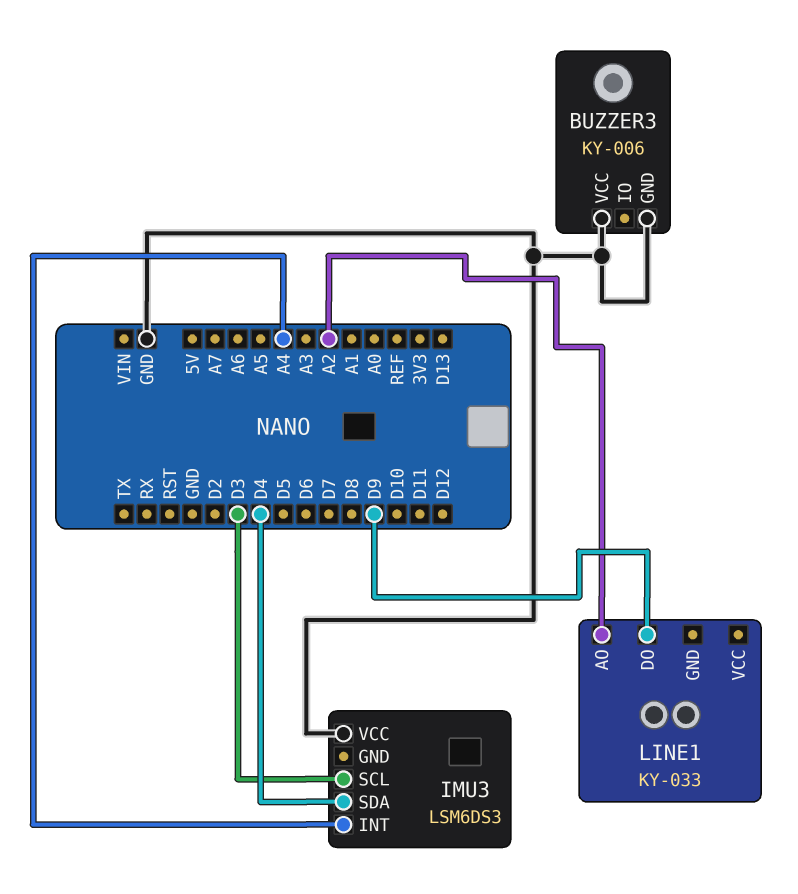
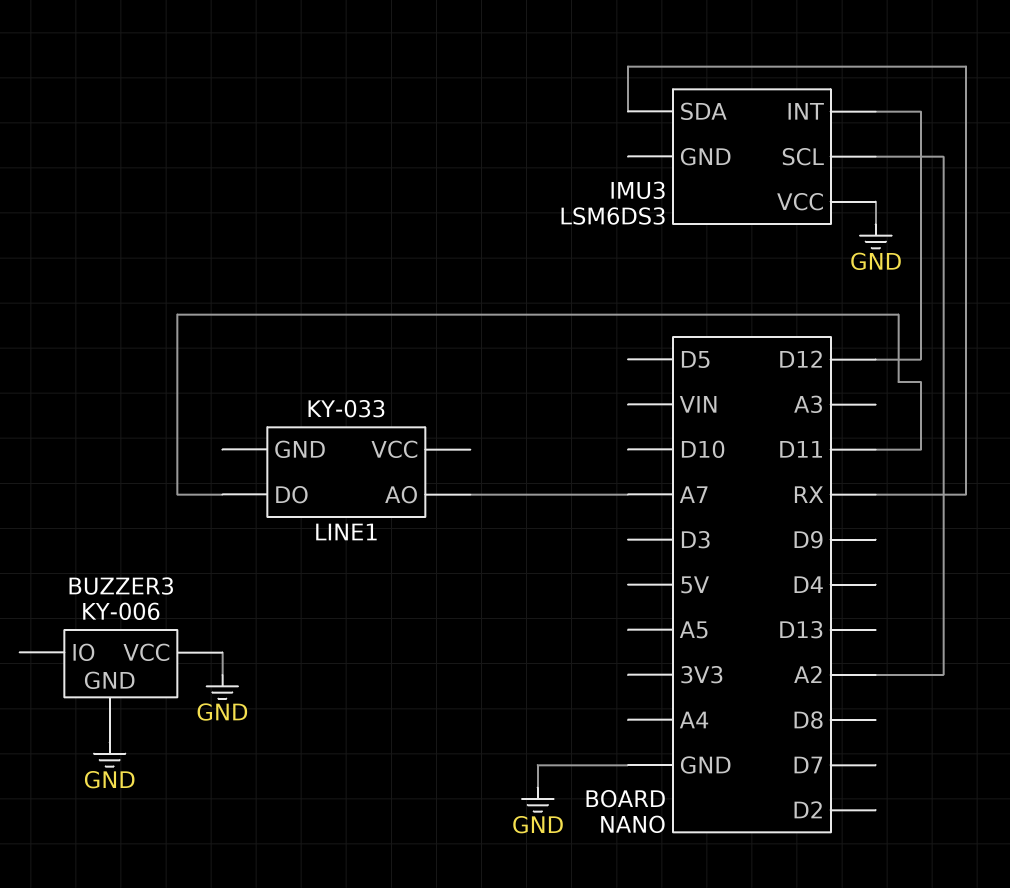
IMU3 pin INT: A4 -> D12
IMU3 pin SCL: D3 -> A2
IMU3 pin SDA: D4 -> RX
LINE1 pin AO: A2 -> A7
LINE1 pin DO: D9 -> D11

